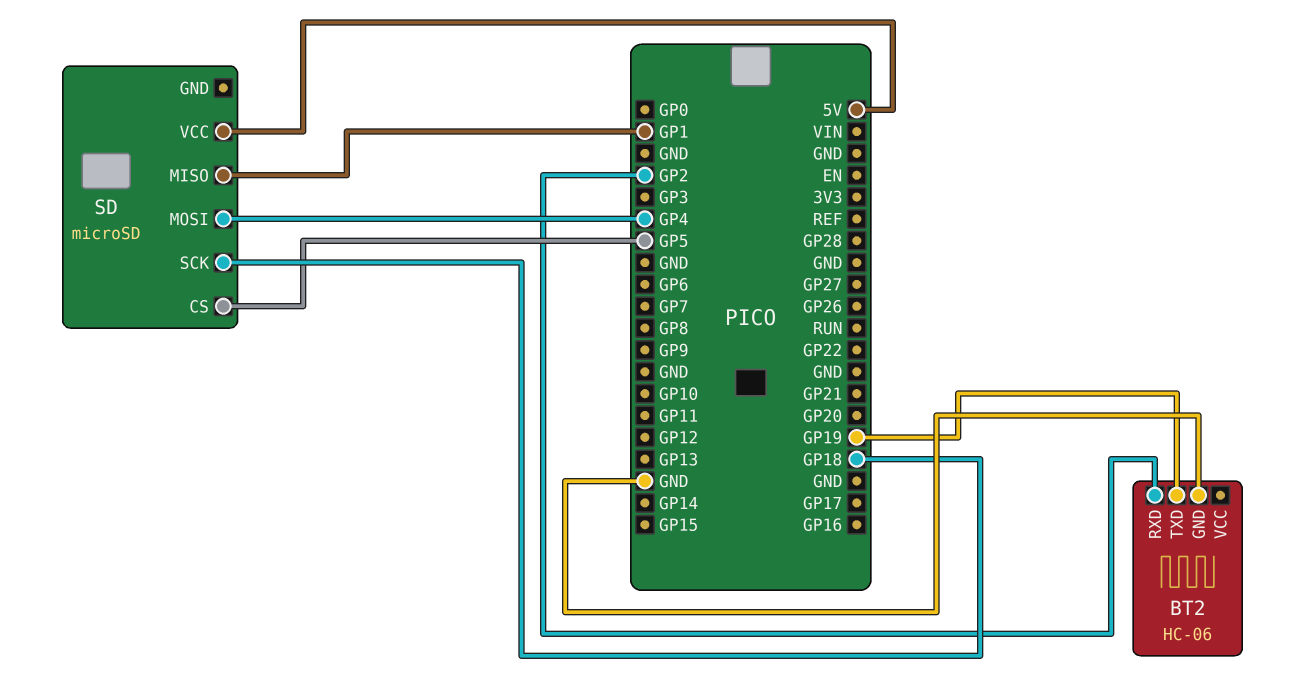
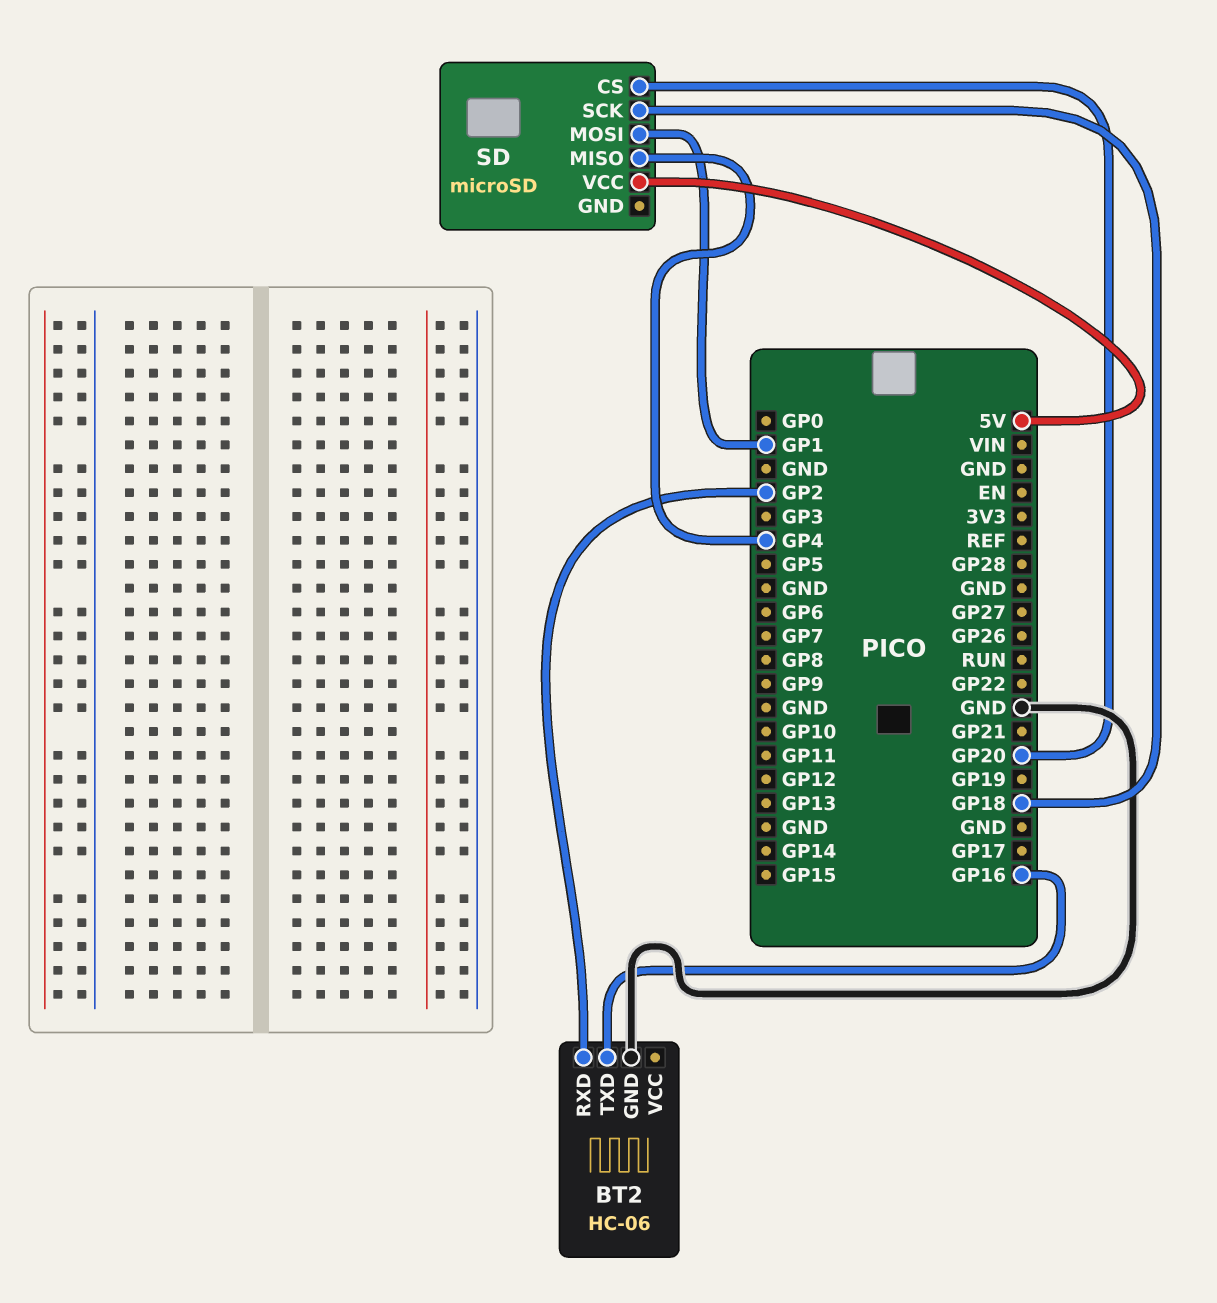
BT2 pin TXD: GP19 -> GP16
SD pin CS: GP5 -> GP20
SD pin MISO: GP1 -> GP4
SD pin MOSI: GP4 -> GP1

